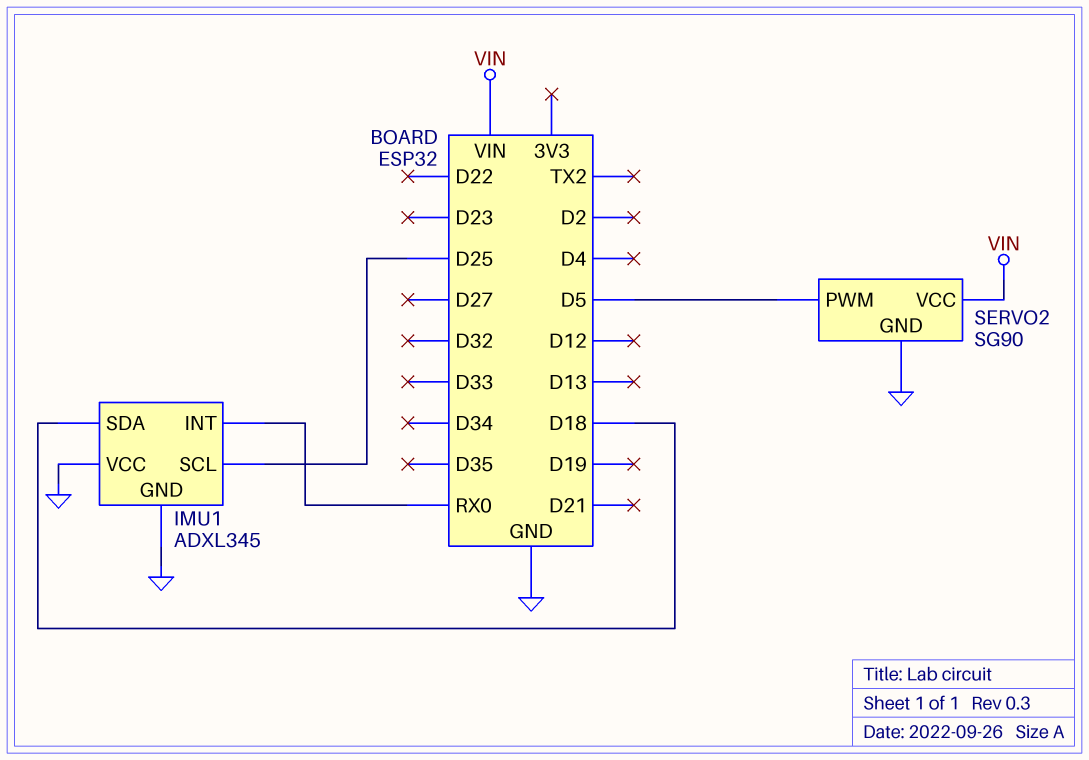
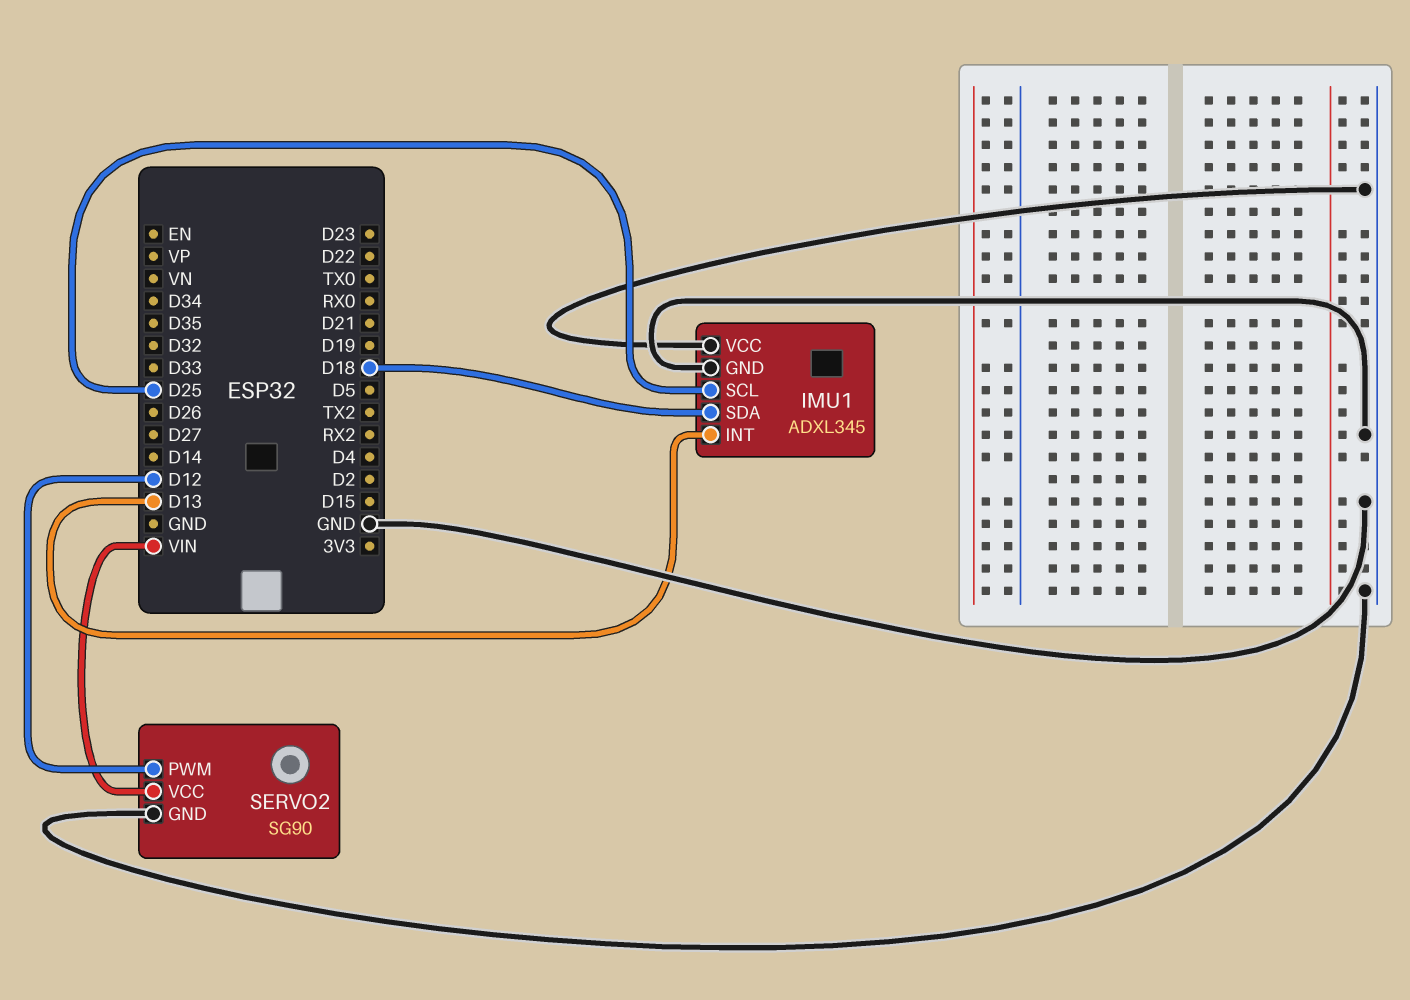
IMU1 pin INT: RX0 -> D13
SERVO2 pin PWM: D5 -> D12

